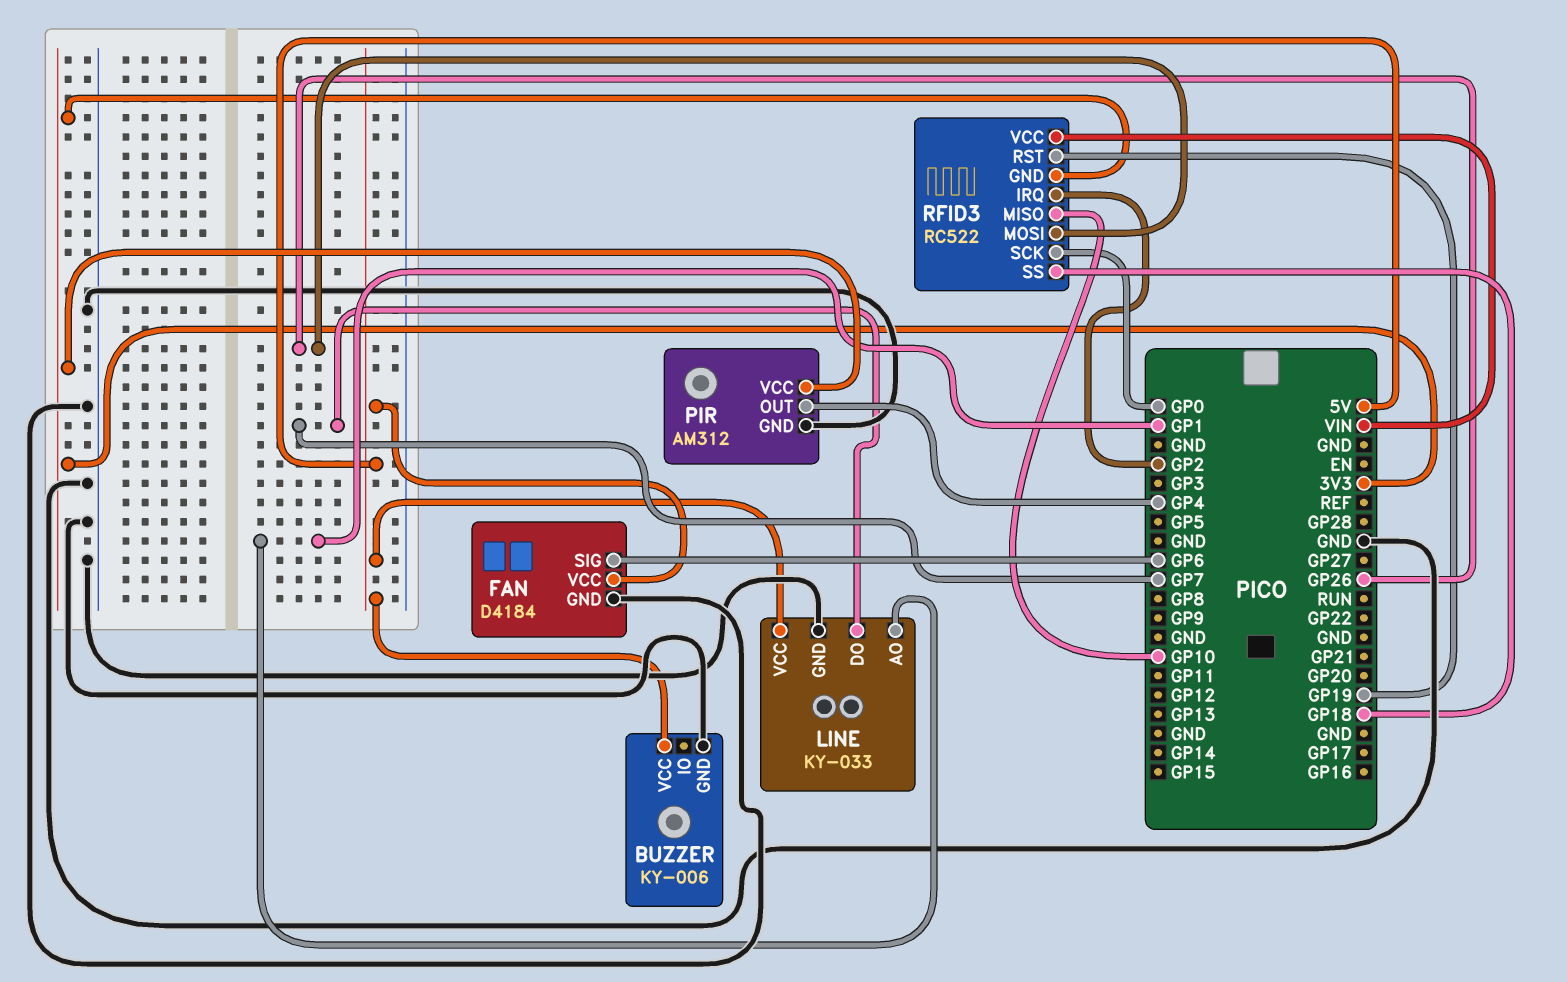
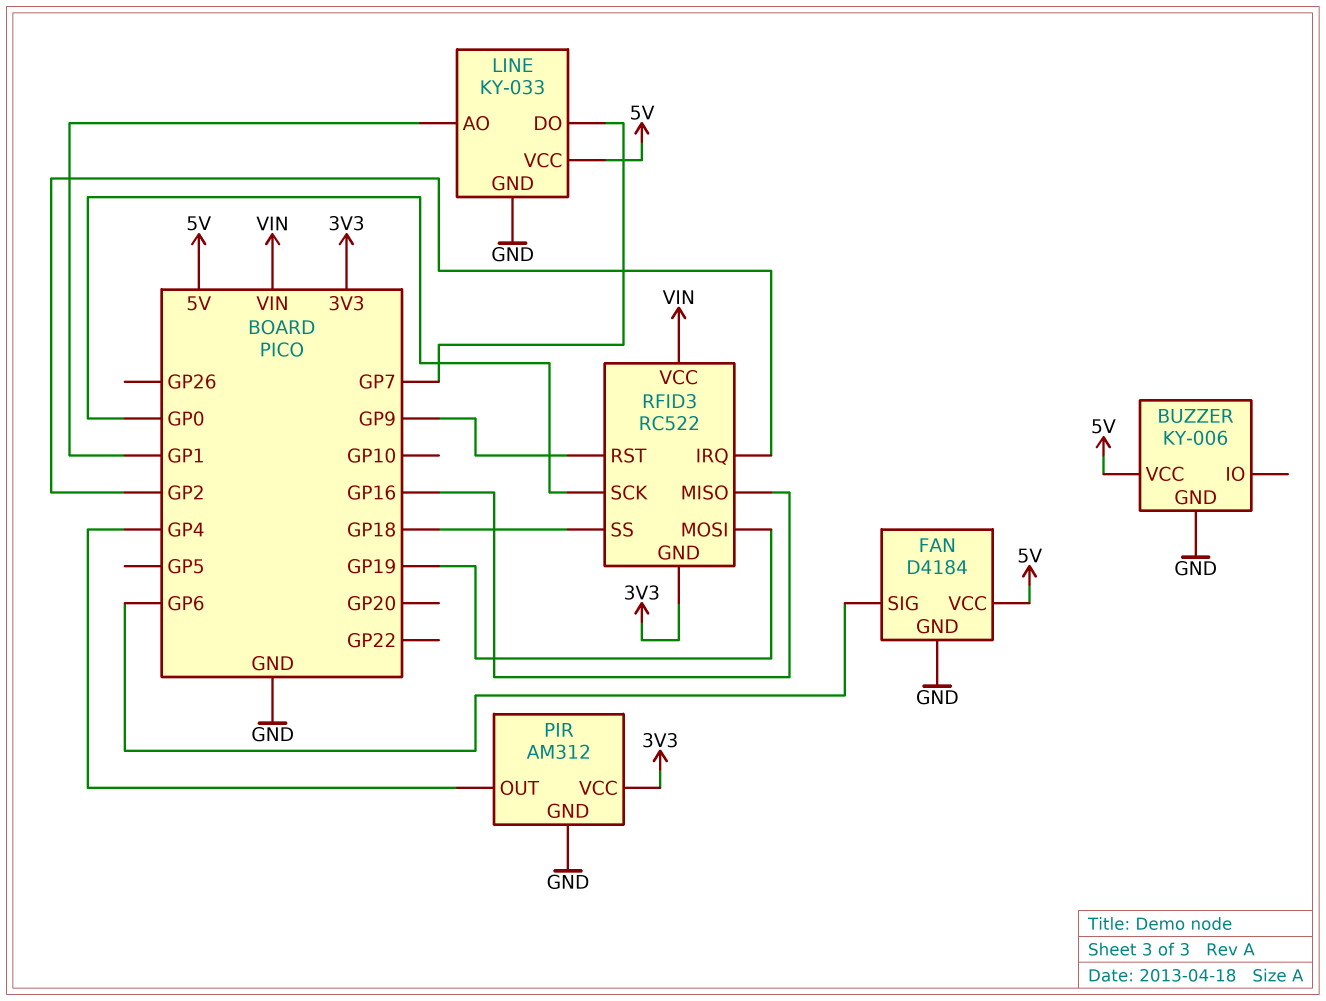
RFID3 pin MISO: GP10 -> GP16
RFID3 pin MOSI: GP26 -> GP19
RFID3 pin RST: GP19 -> GP9

